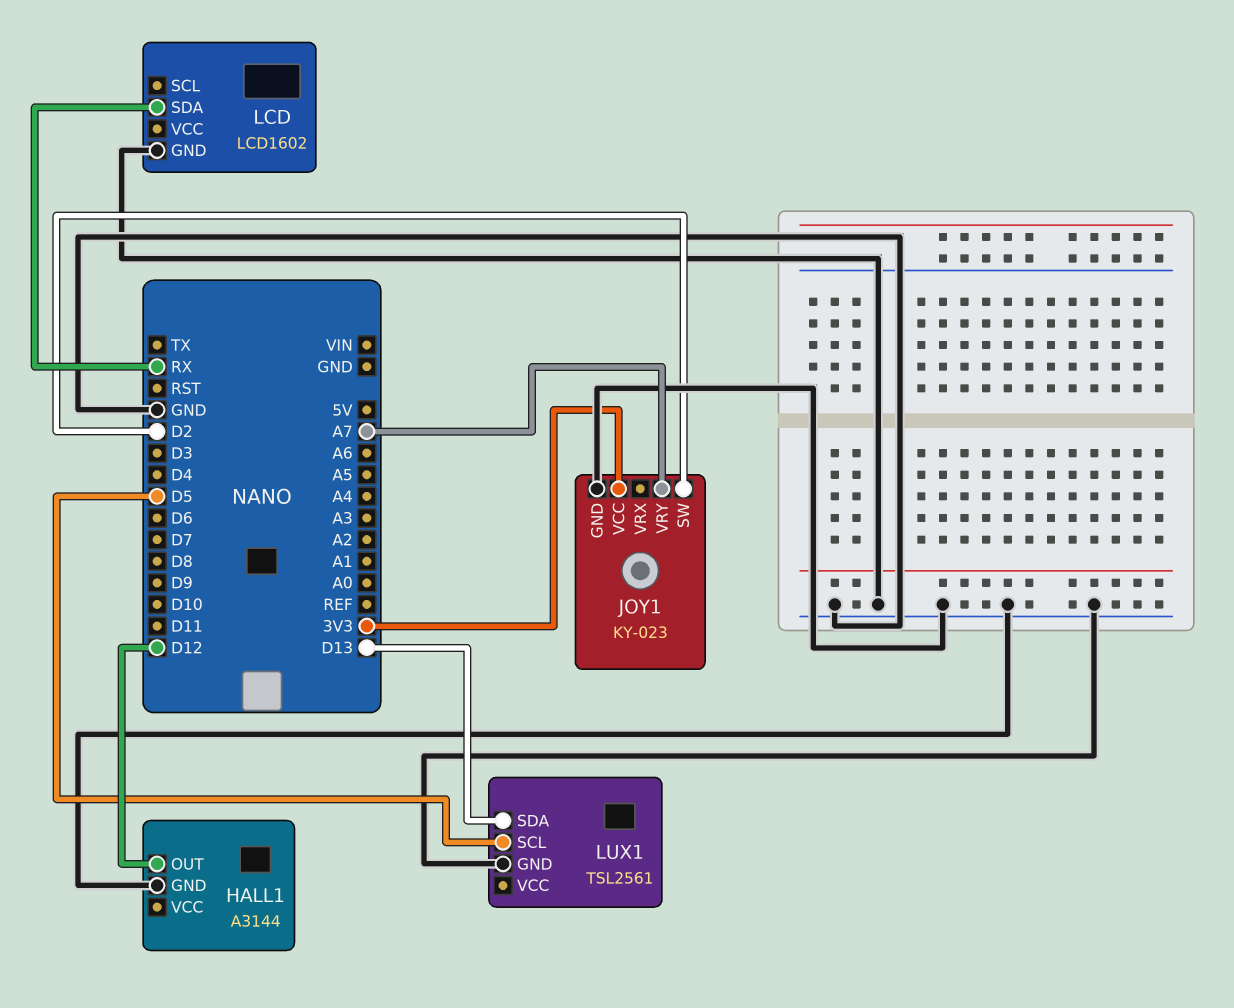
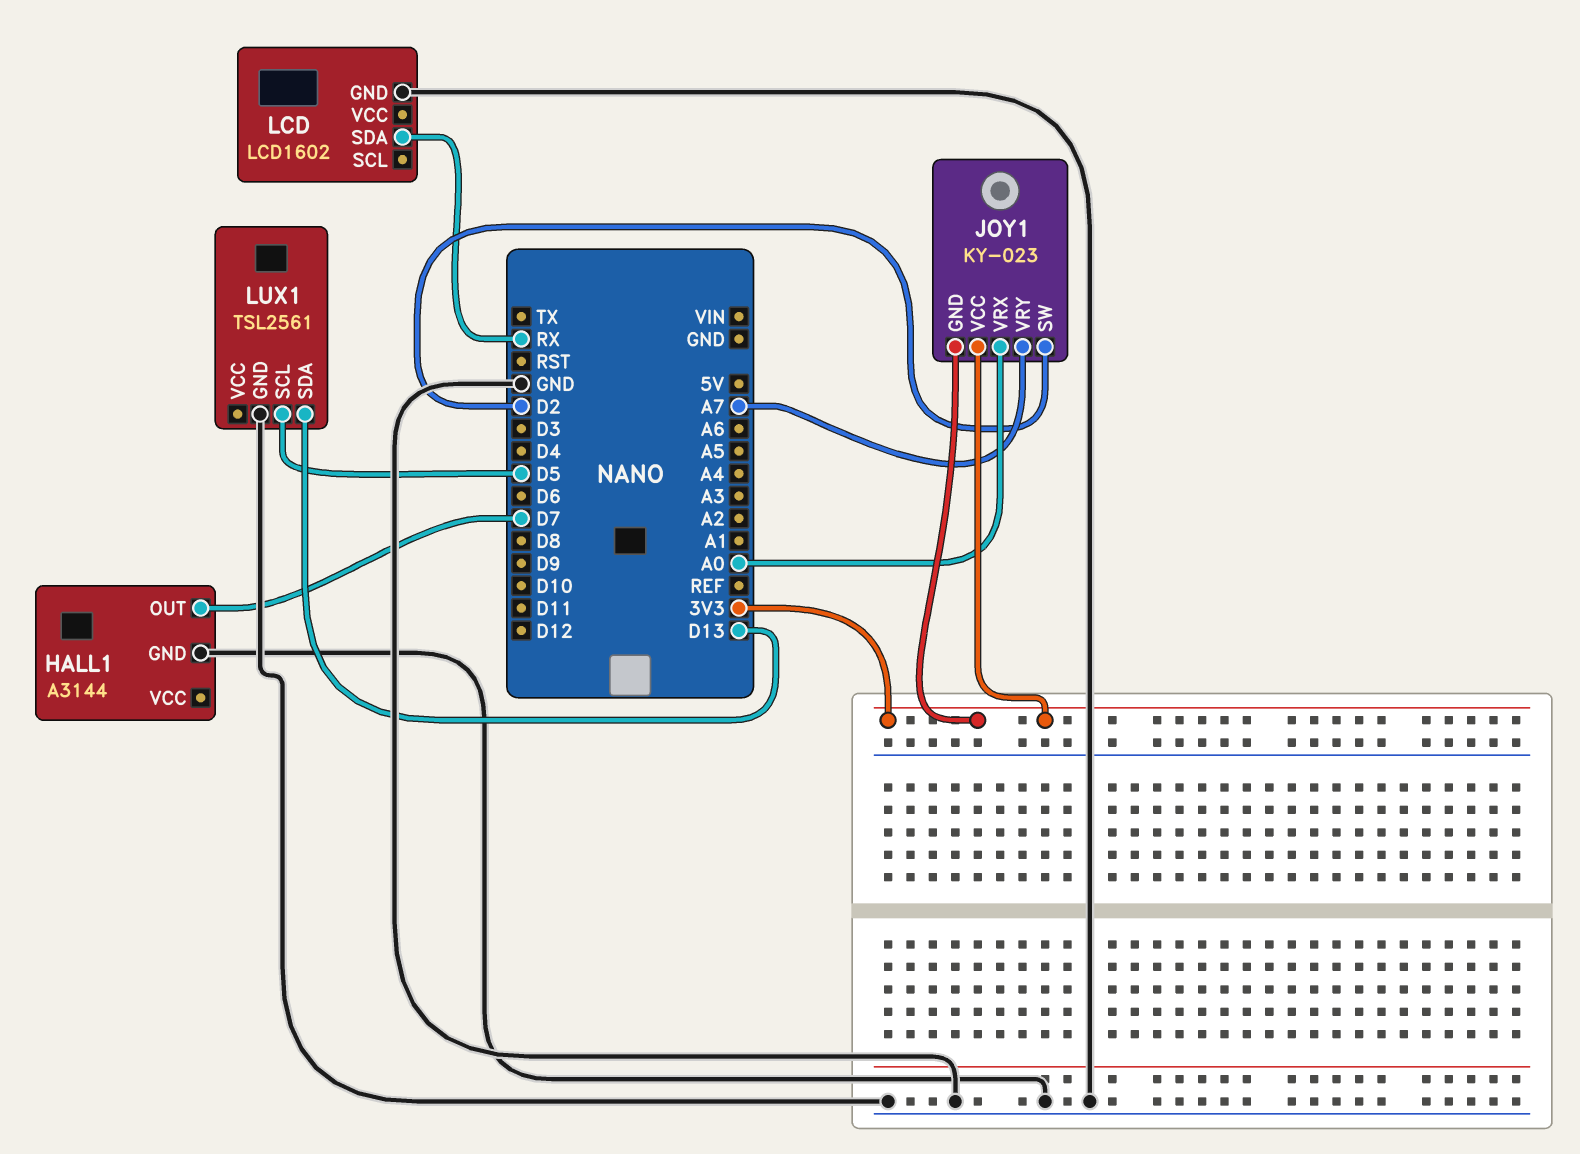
HALL1 pin OUT: D12 -> D7
JOY1 pin GND: GND -> 3V3
JOY1 pin VRX: none -> A0

